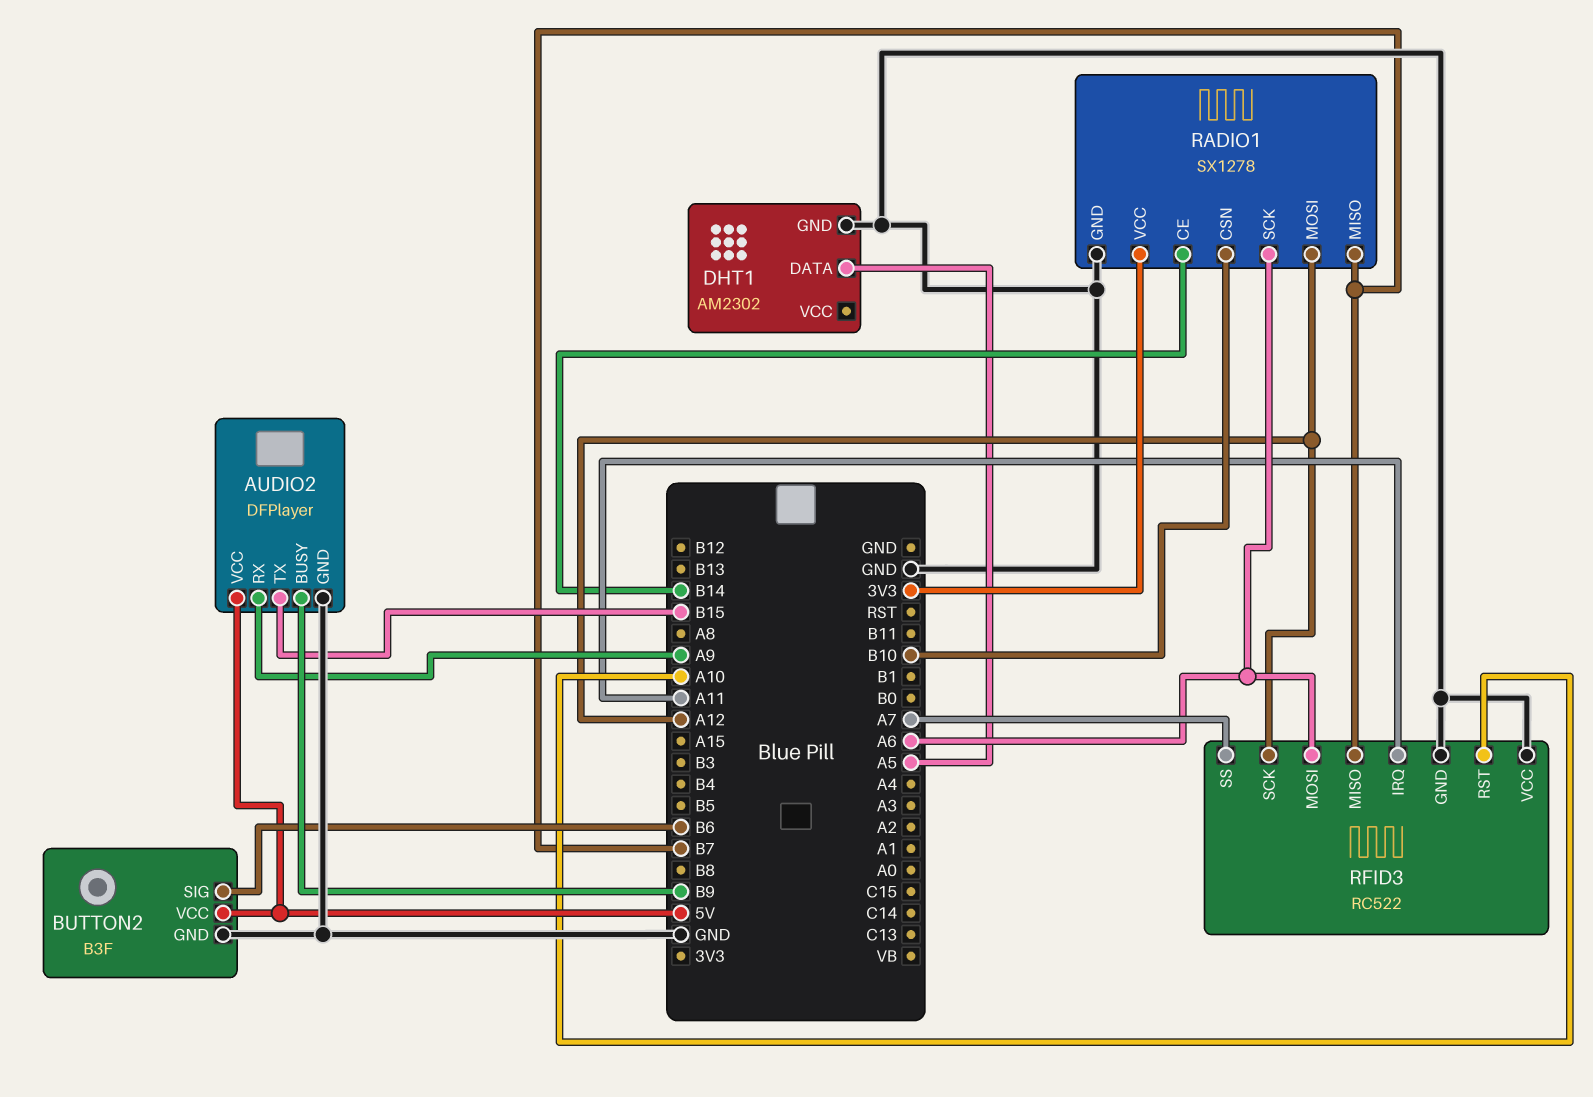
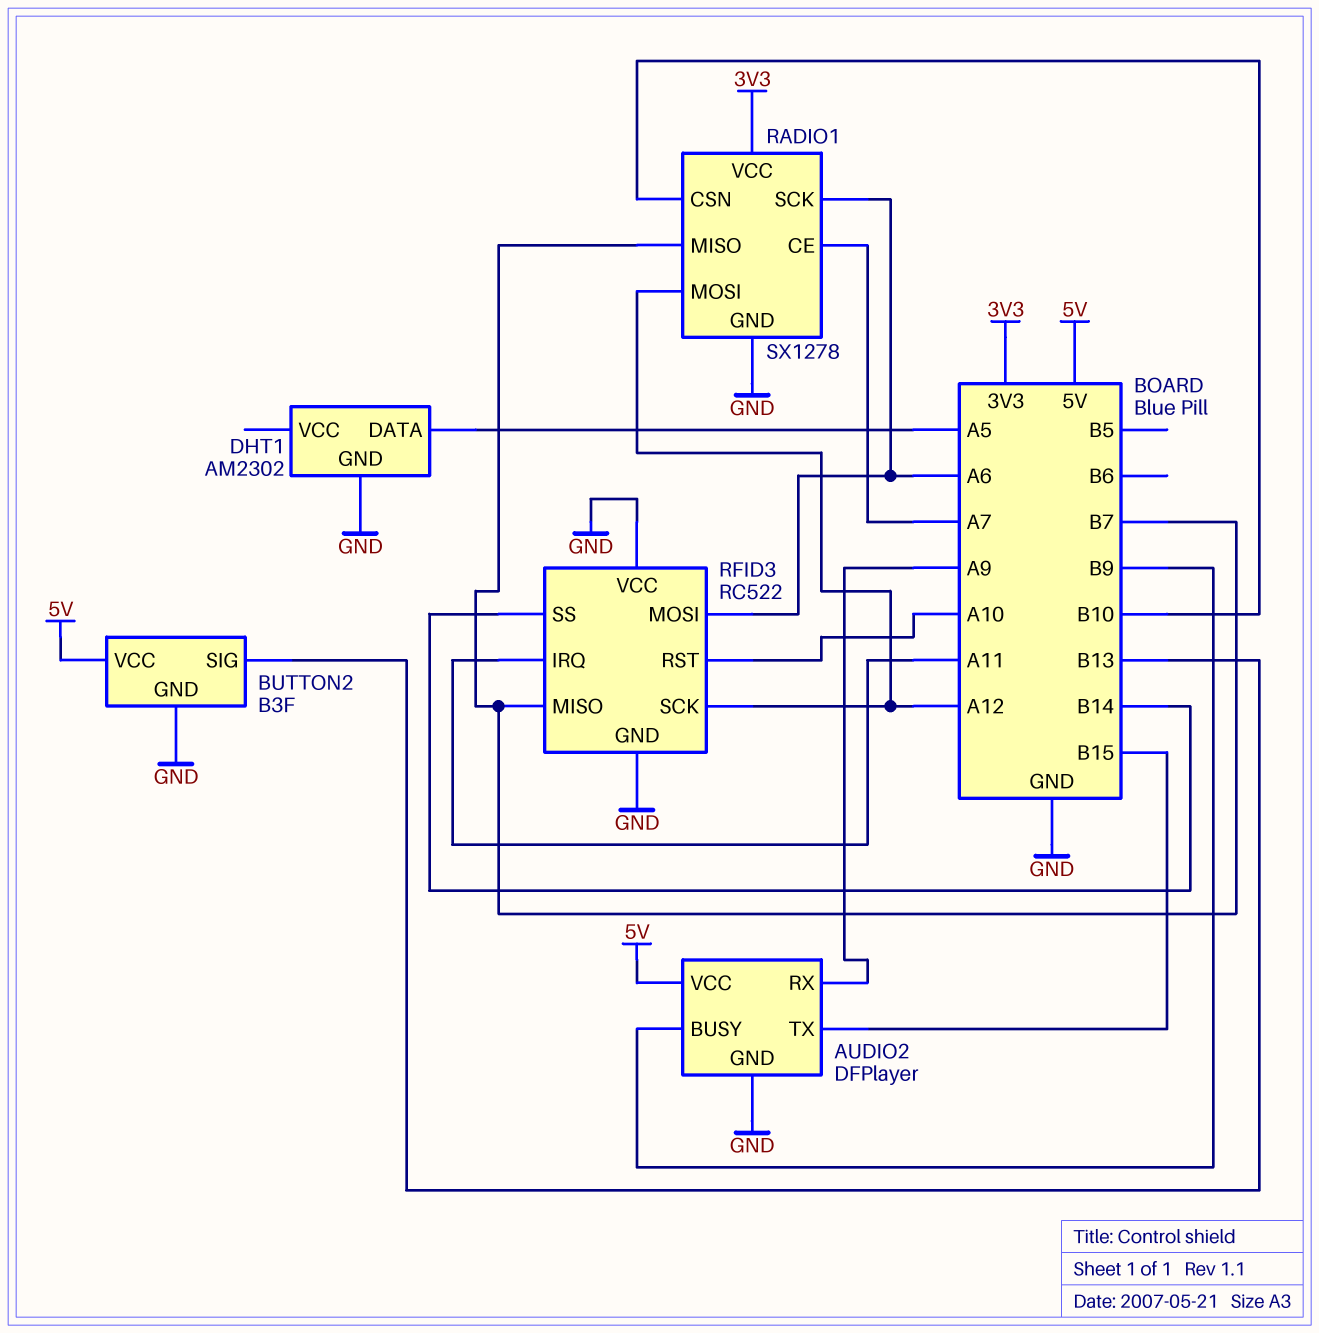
BUTTON2 pin SIG: B6 -> B13
RADIO1 pin CE: B14 -> A7
RFID3 pin SS: A7 -> B14

